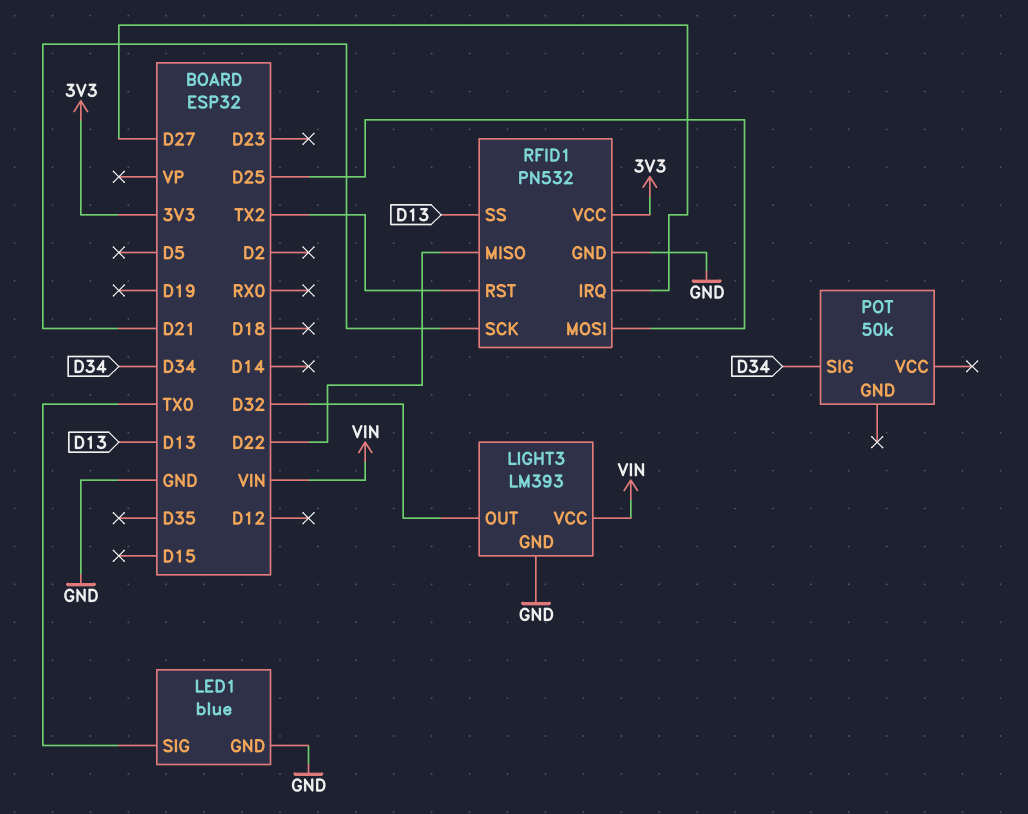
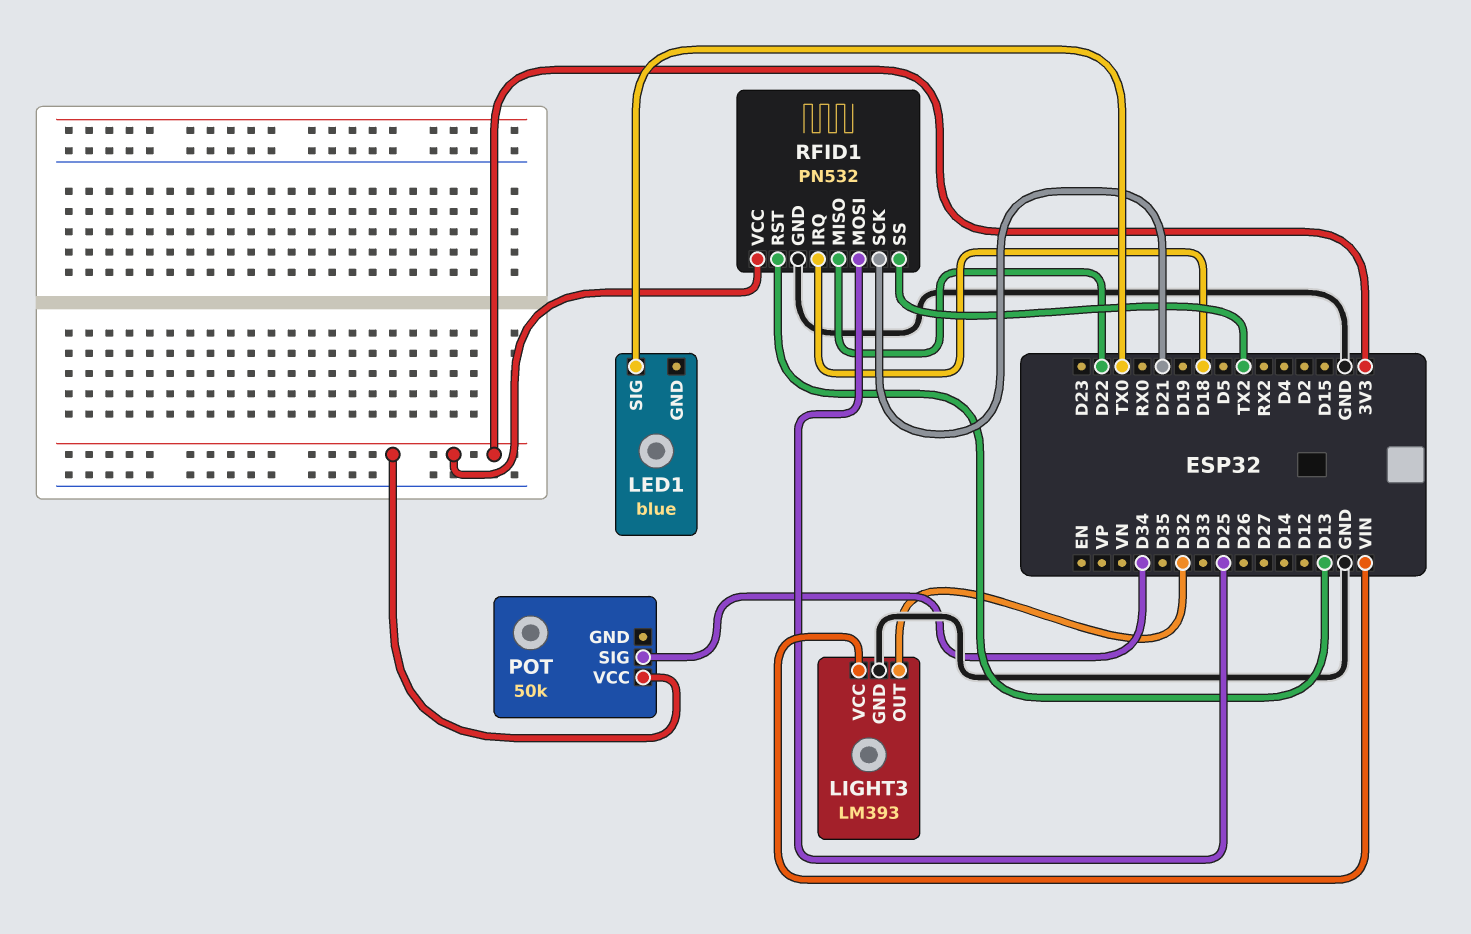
LED1 pin GND: GND -> none
POT pin VCC: none -> 3V3
RFID1 pin IRQ: D27 -> D18
RFID1 pin RST: TX2 -> D13
RFID1 pin SS: D13 -> TX2

